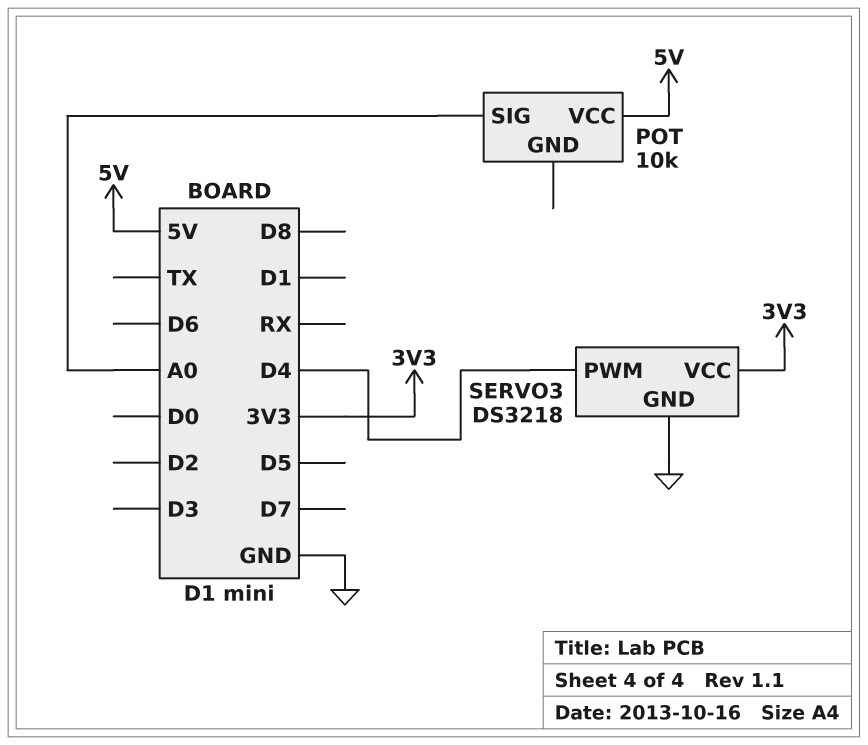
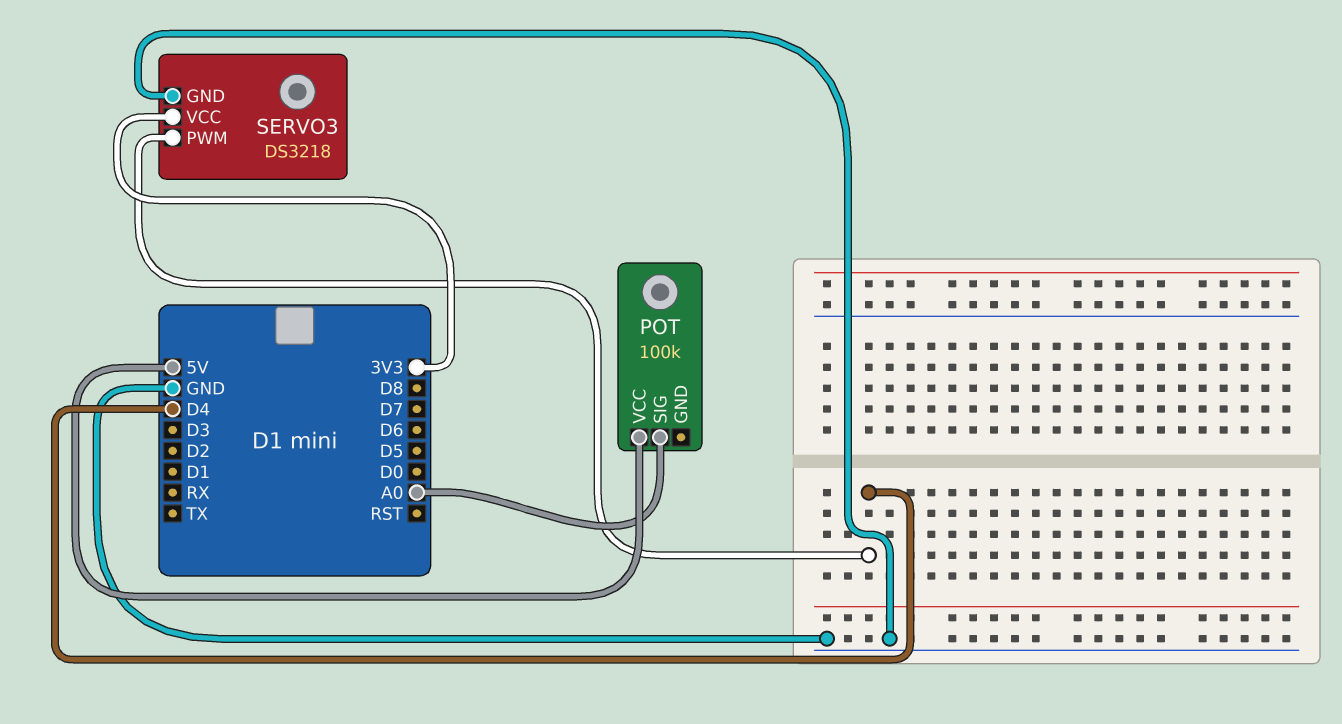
POT: 10k -> 100k

